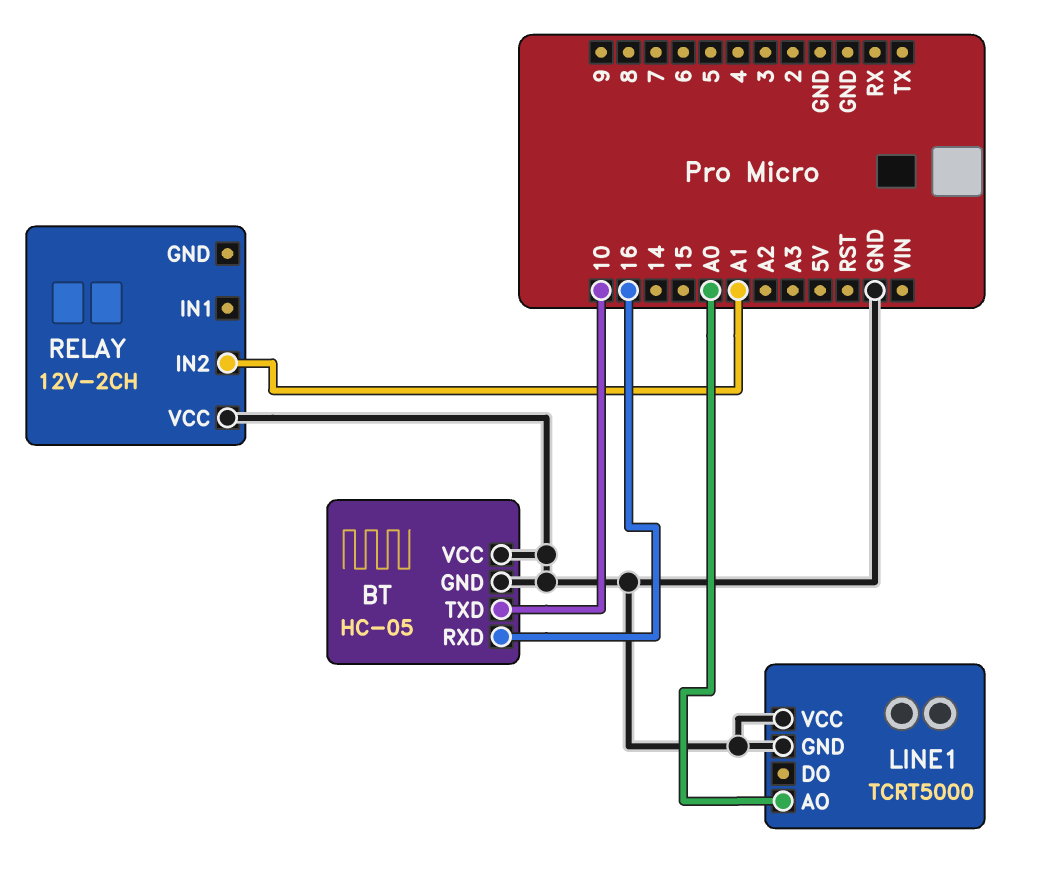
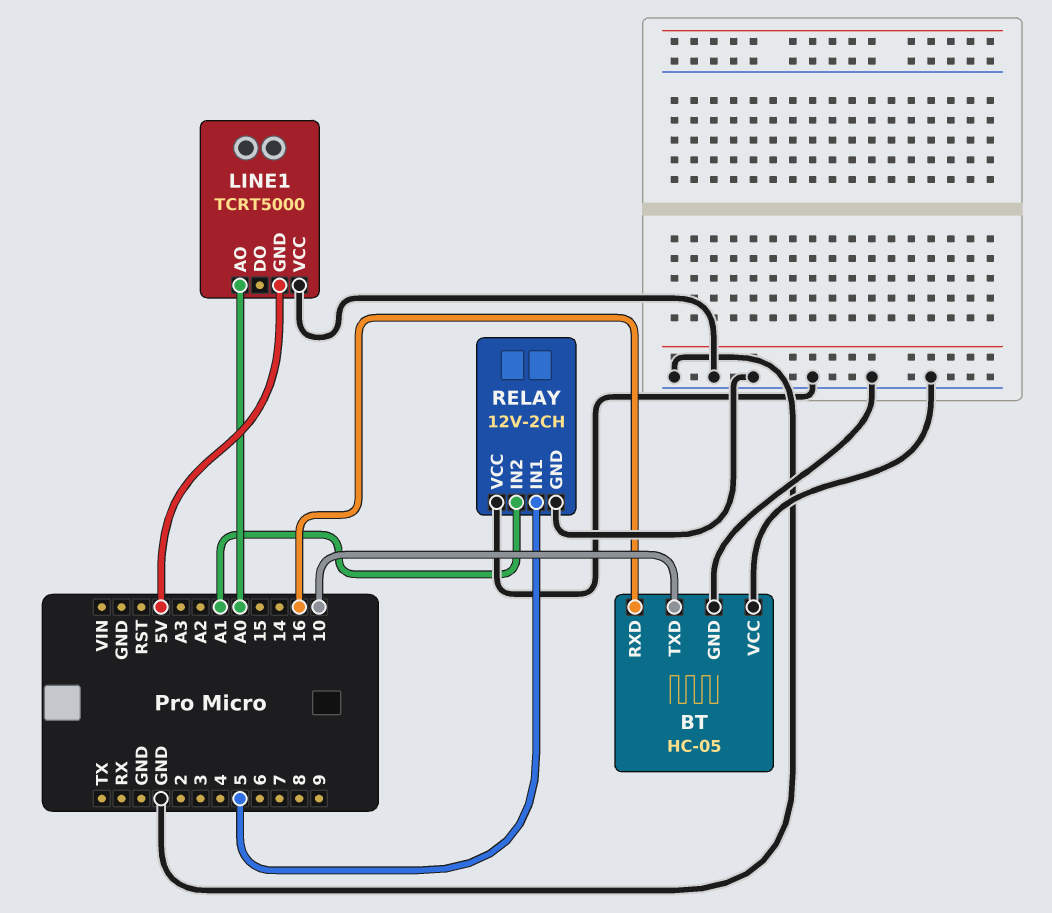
LINE1 pin GND: GND -> 5V
RELAY pin GND: none -> GND
RELAY pin IN1: none -> 5

